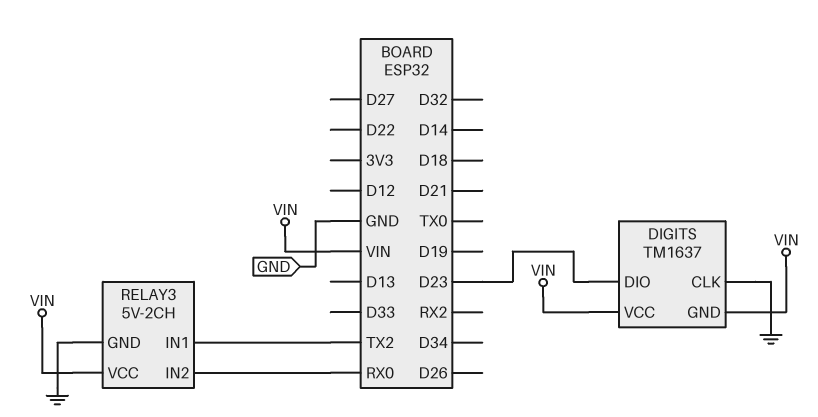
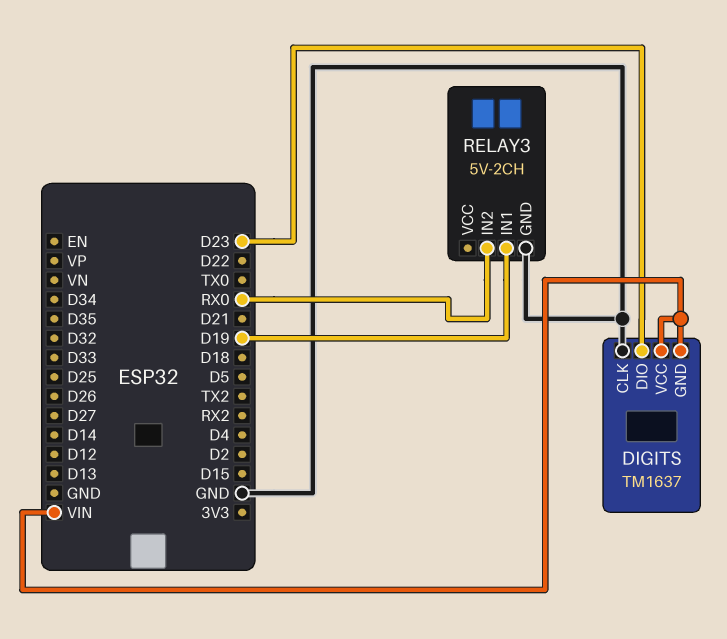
RELAY3 pin IN1: TX2 -> D19
RELAY3 pin VCC: VIN -> none

